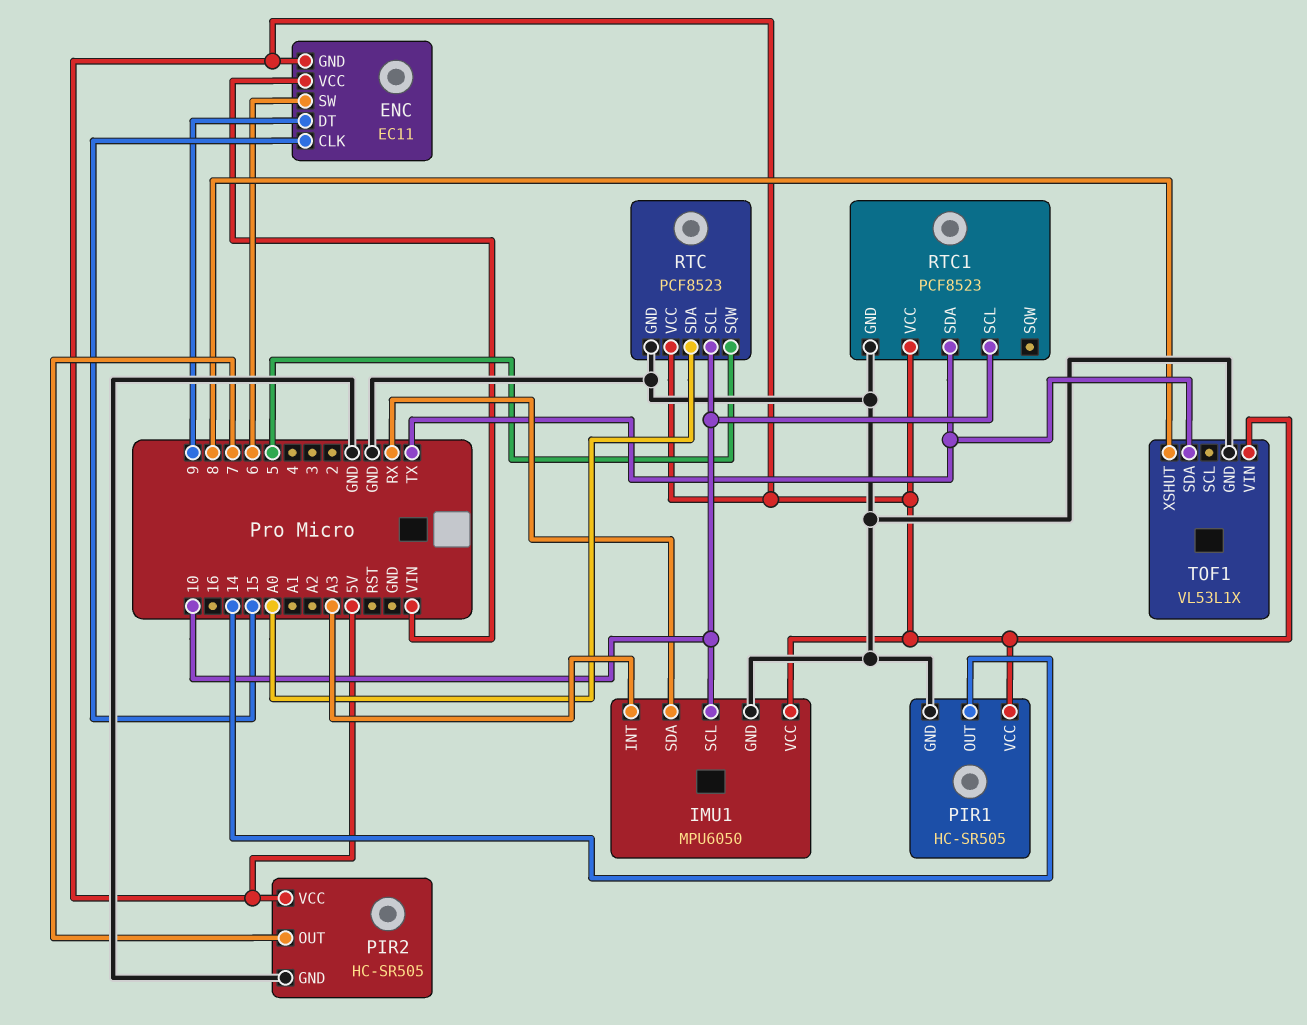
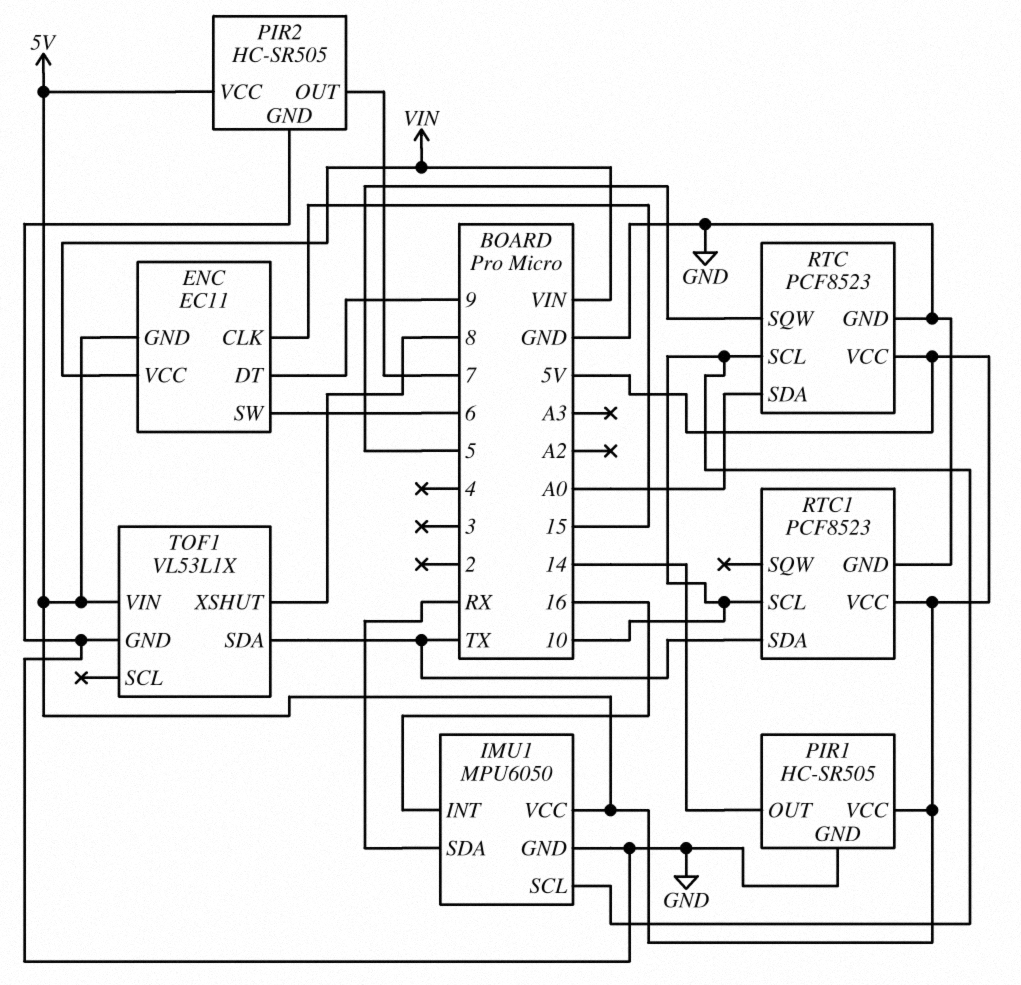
IMU1 pin INT: A3 -> 16

